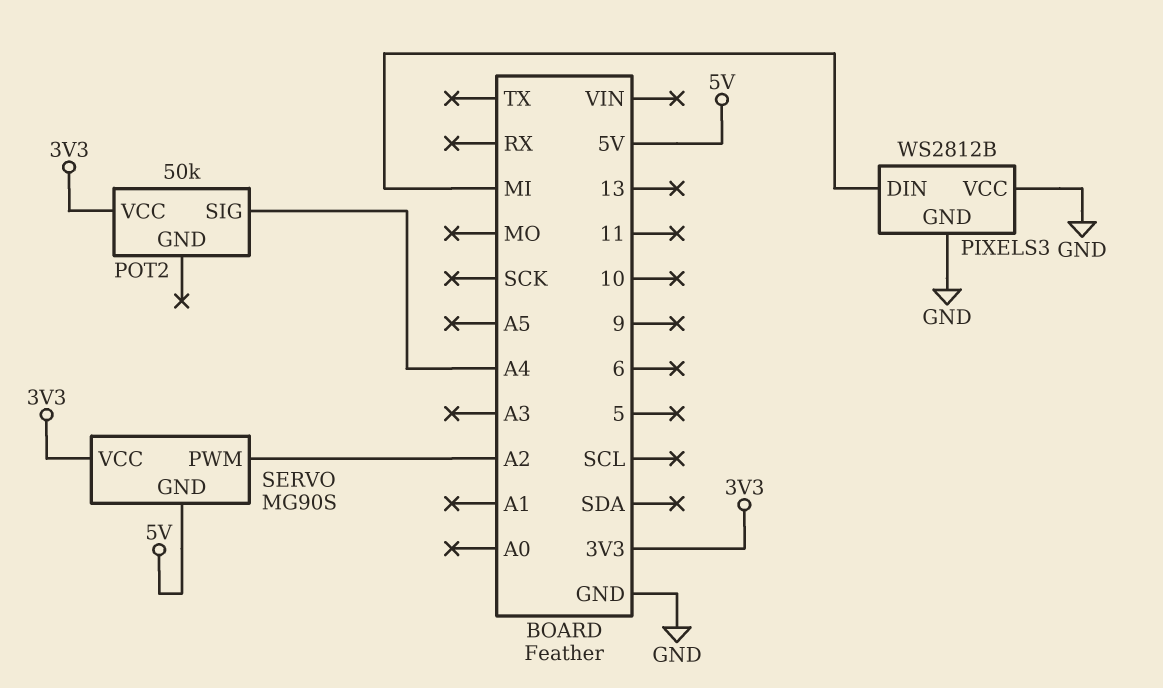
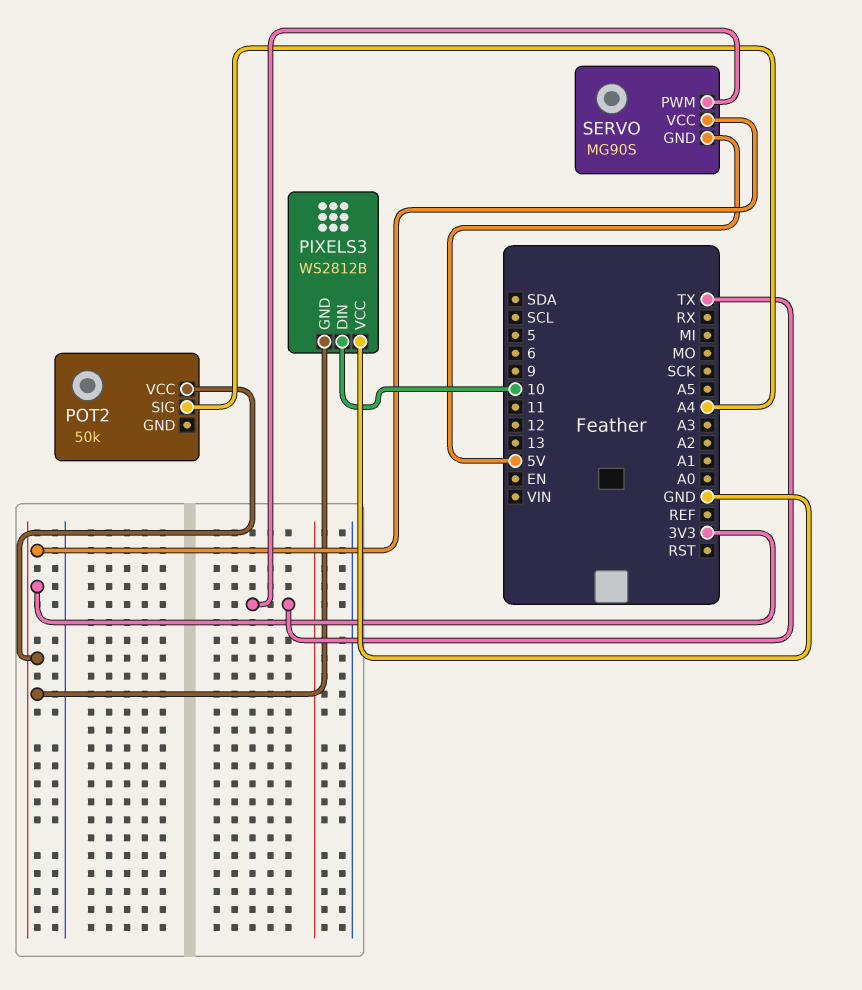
PIXELS3 pin DIN: MI -> 10
PIXELS3 pin GND: GND -> 3V3
SERVO pin PWM: A2 -> TX

